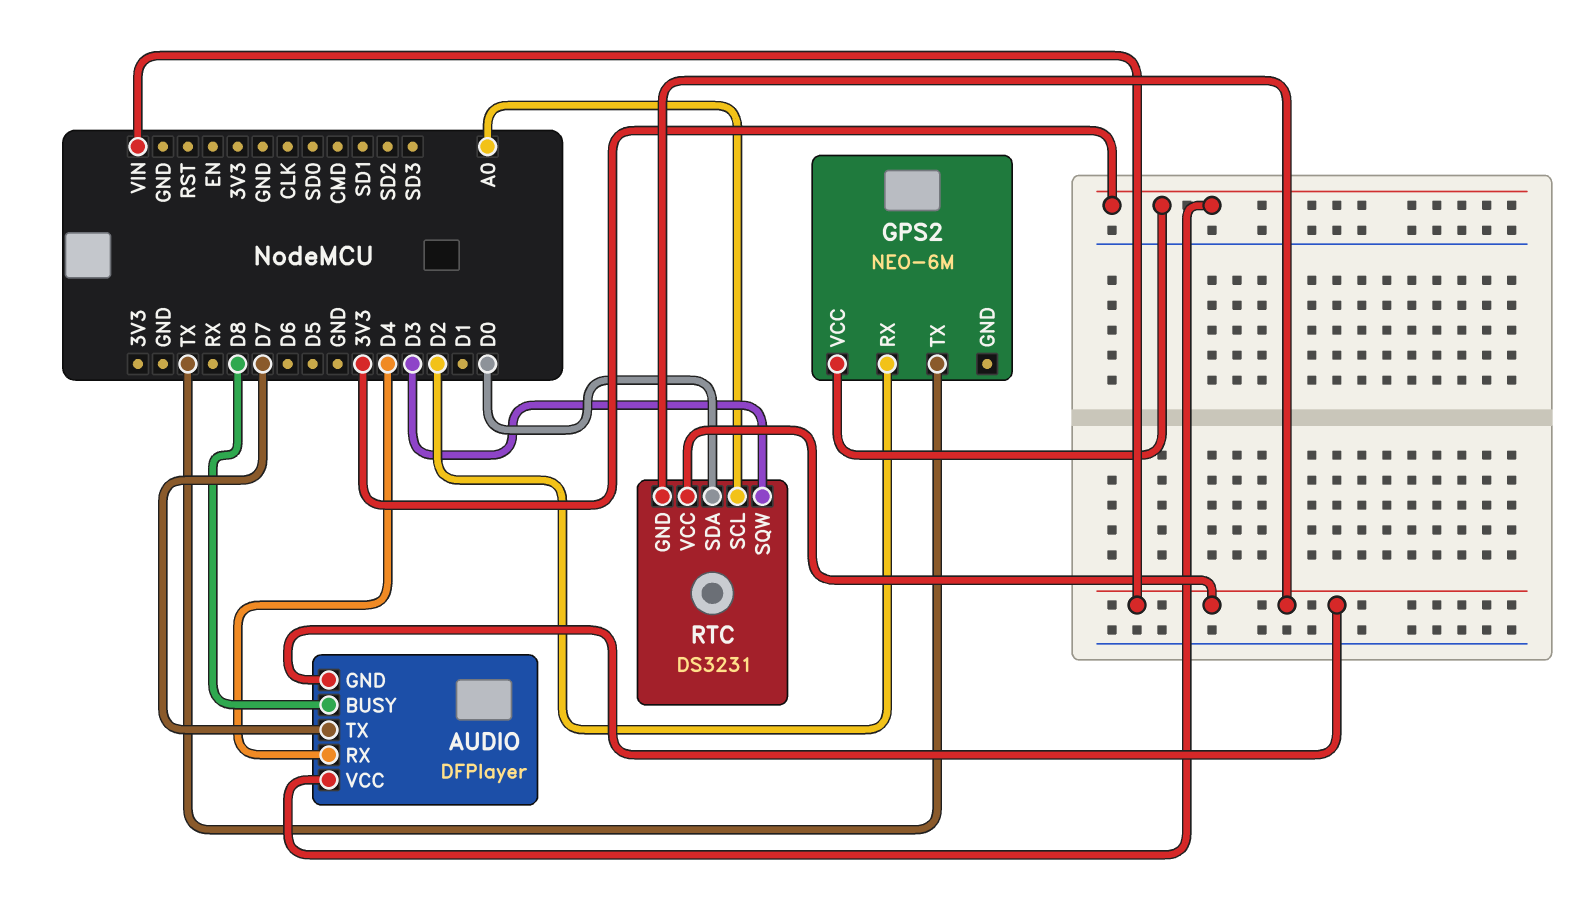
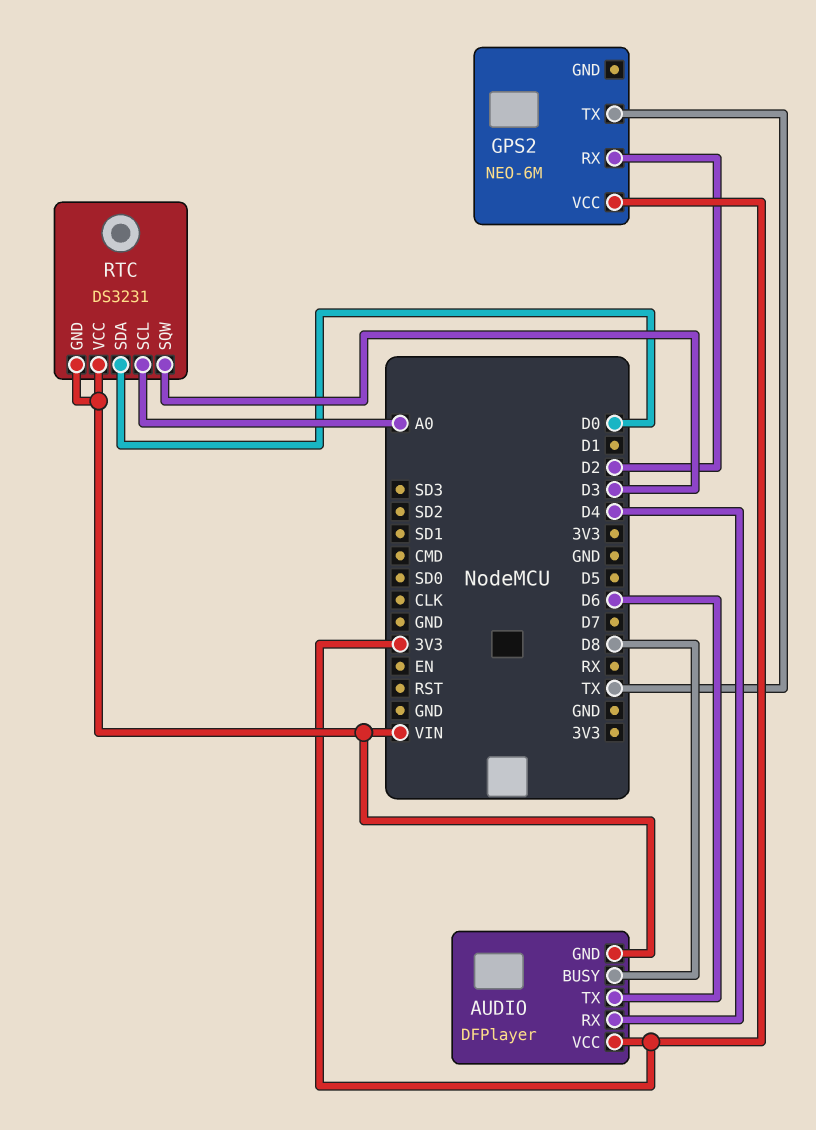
AUDIO pin TX: D7 -> D6

